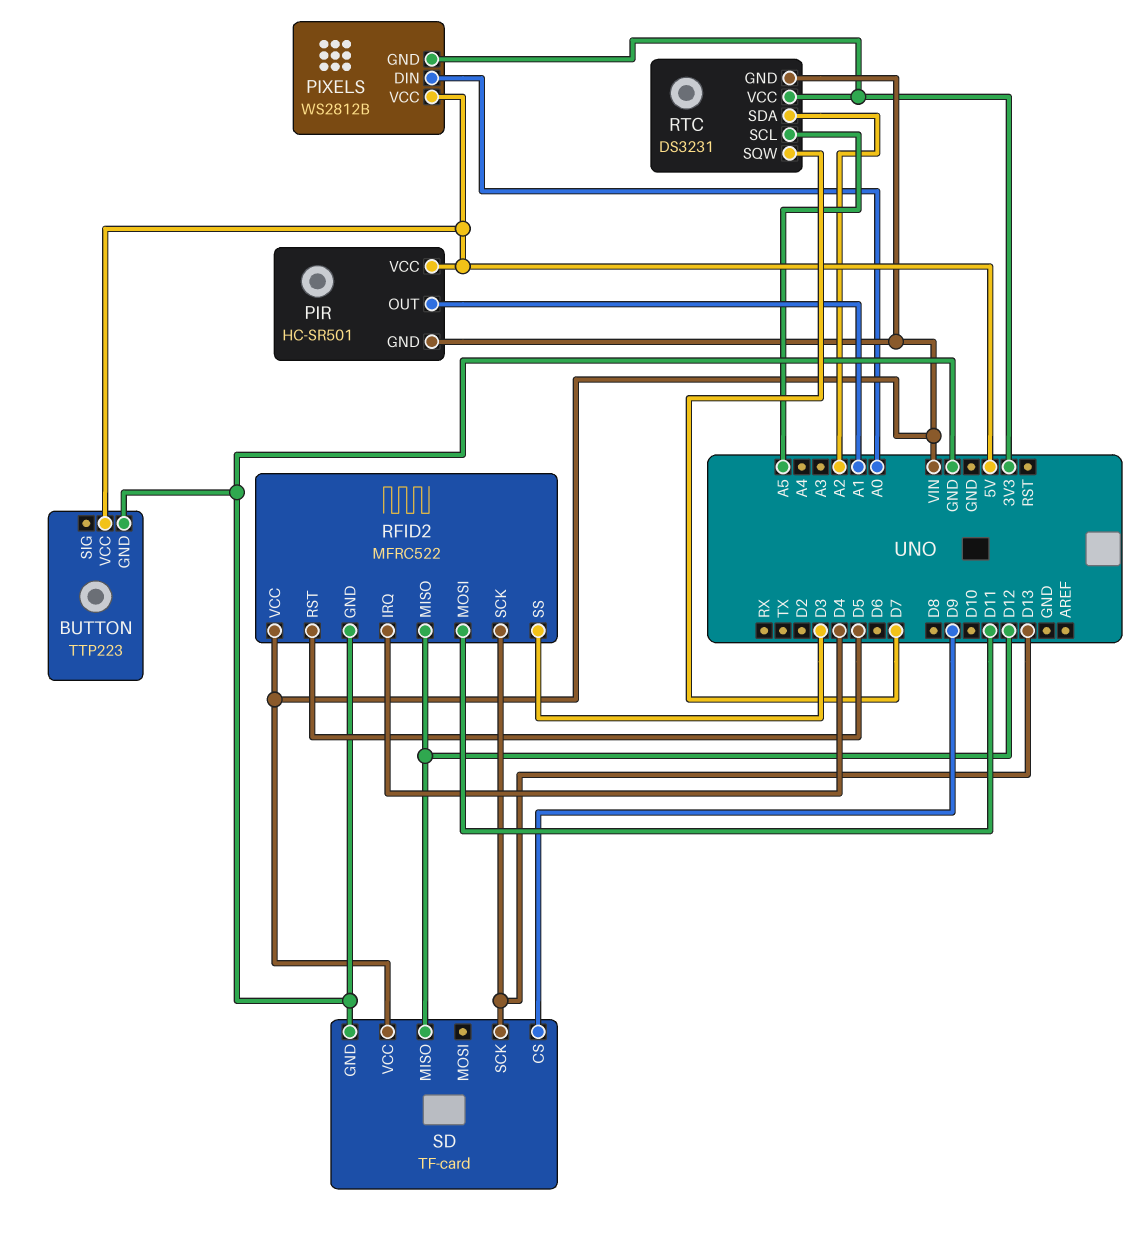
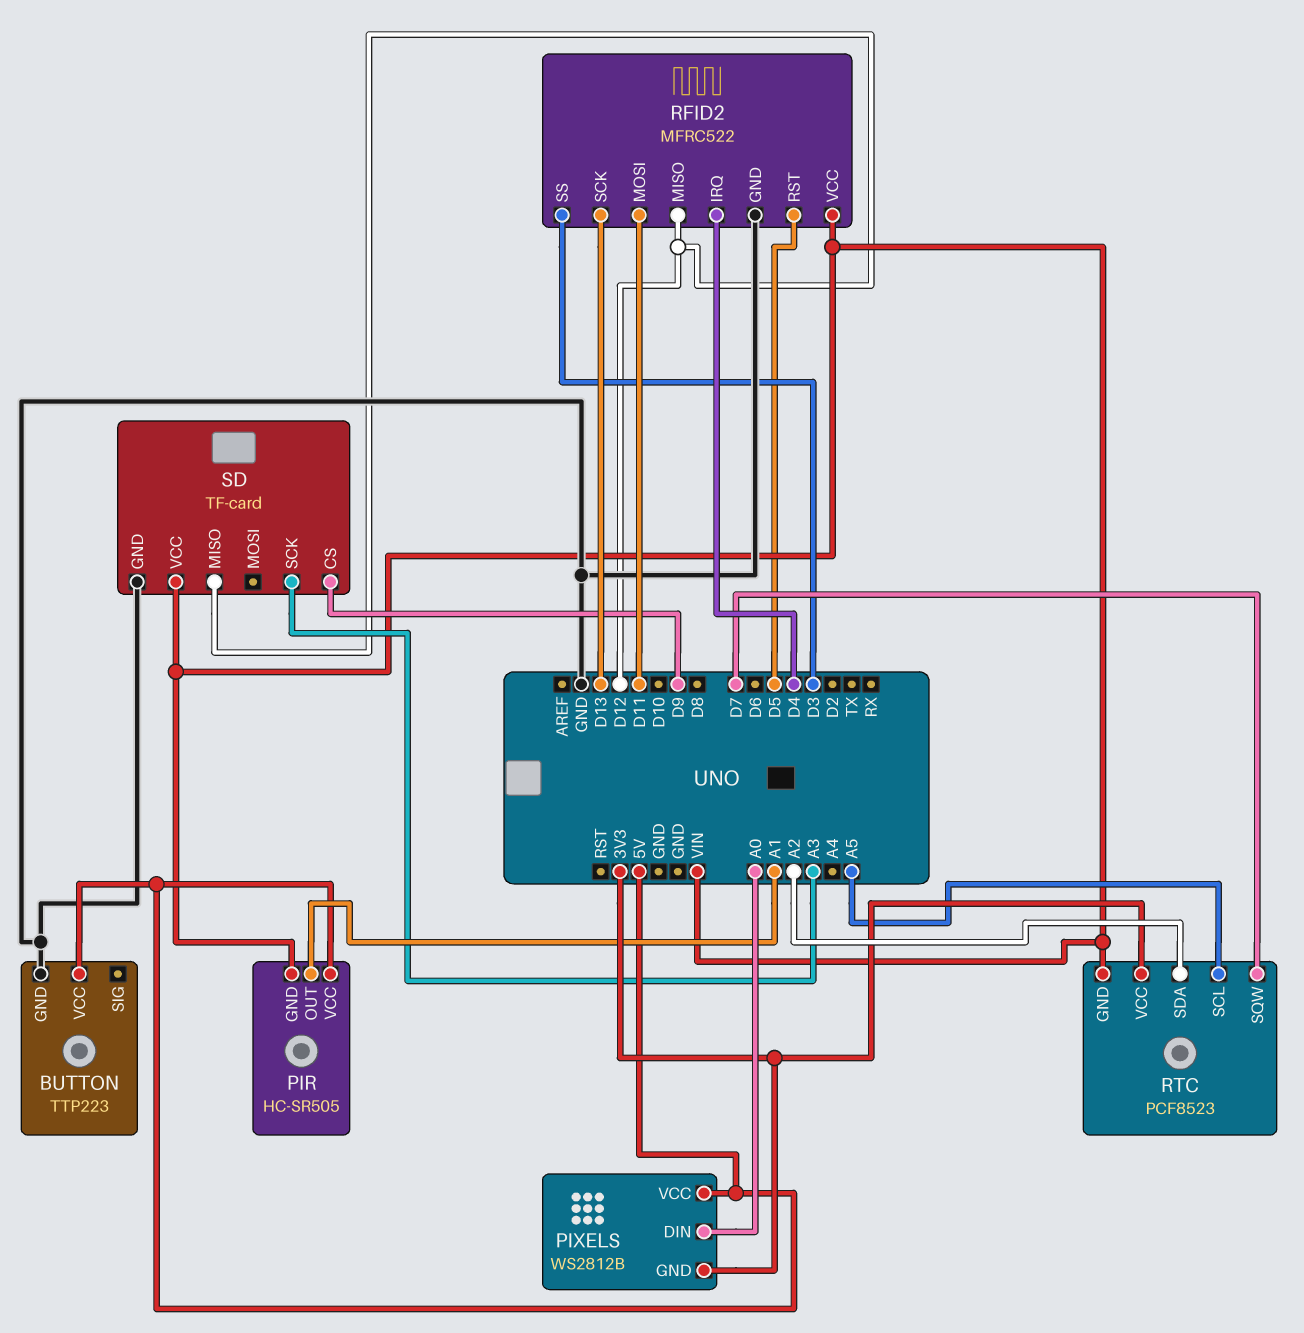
PIR: HC-SR501 -> HC-SR505
RTC: DS3231 -> PCF8523
SD pin SCK: D13 -> A3

